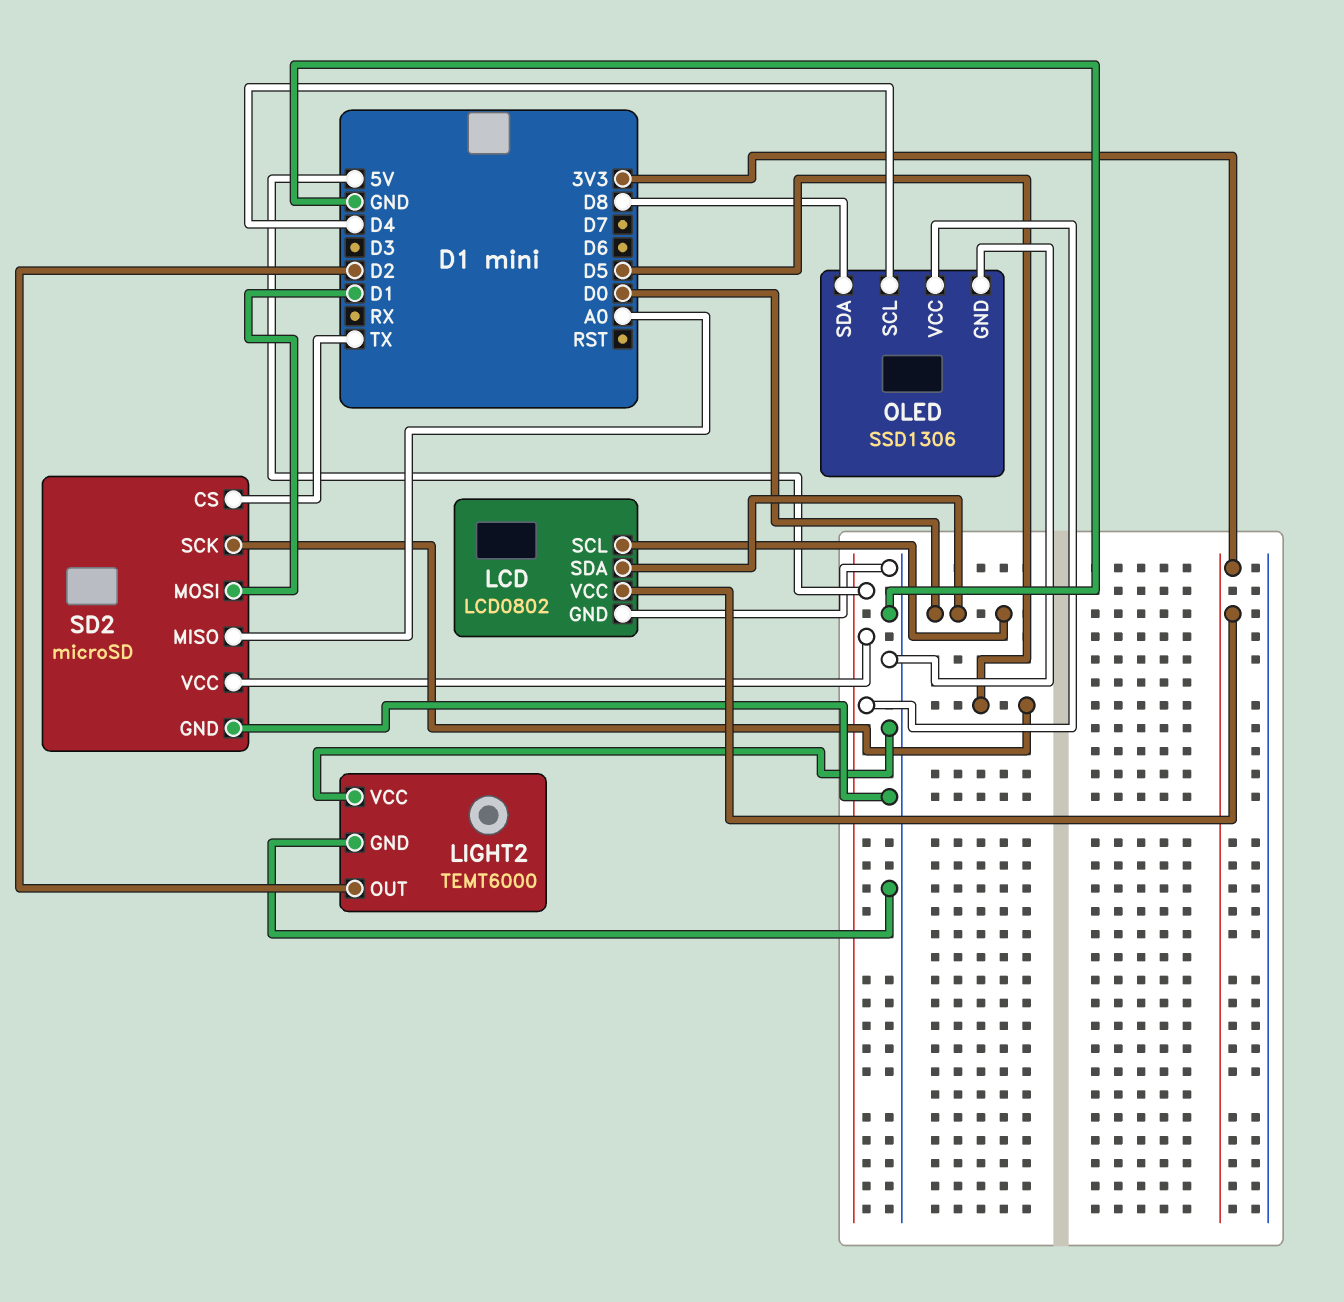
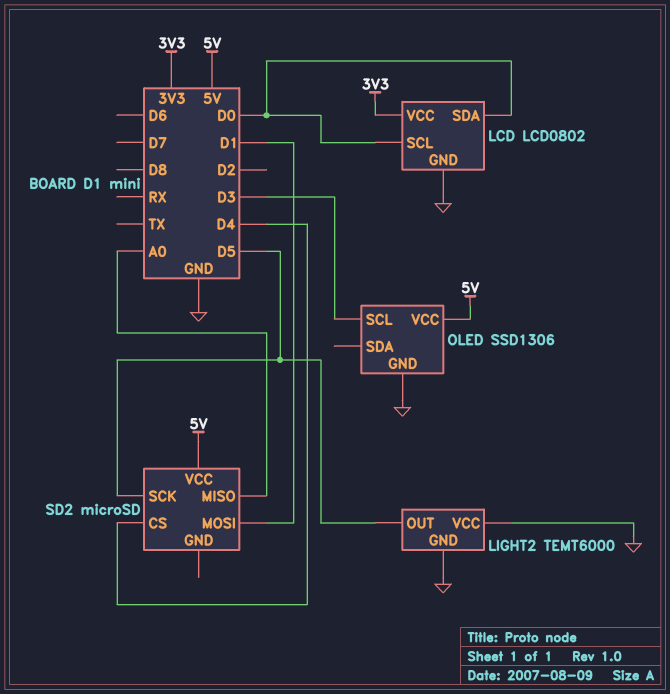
LIGHT2 pin OUT: D2 -> D5
OLED pin SCL: D4 -> D3
OLED pin SDA: D8 -> none
SD2 pin CS: TX -> D4
SD2 pin GND: GND -> none

